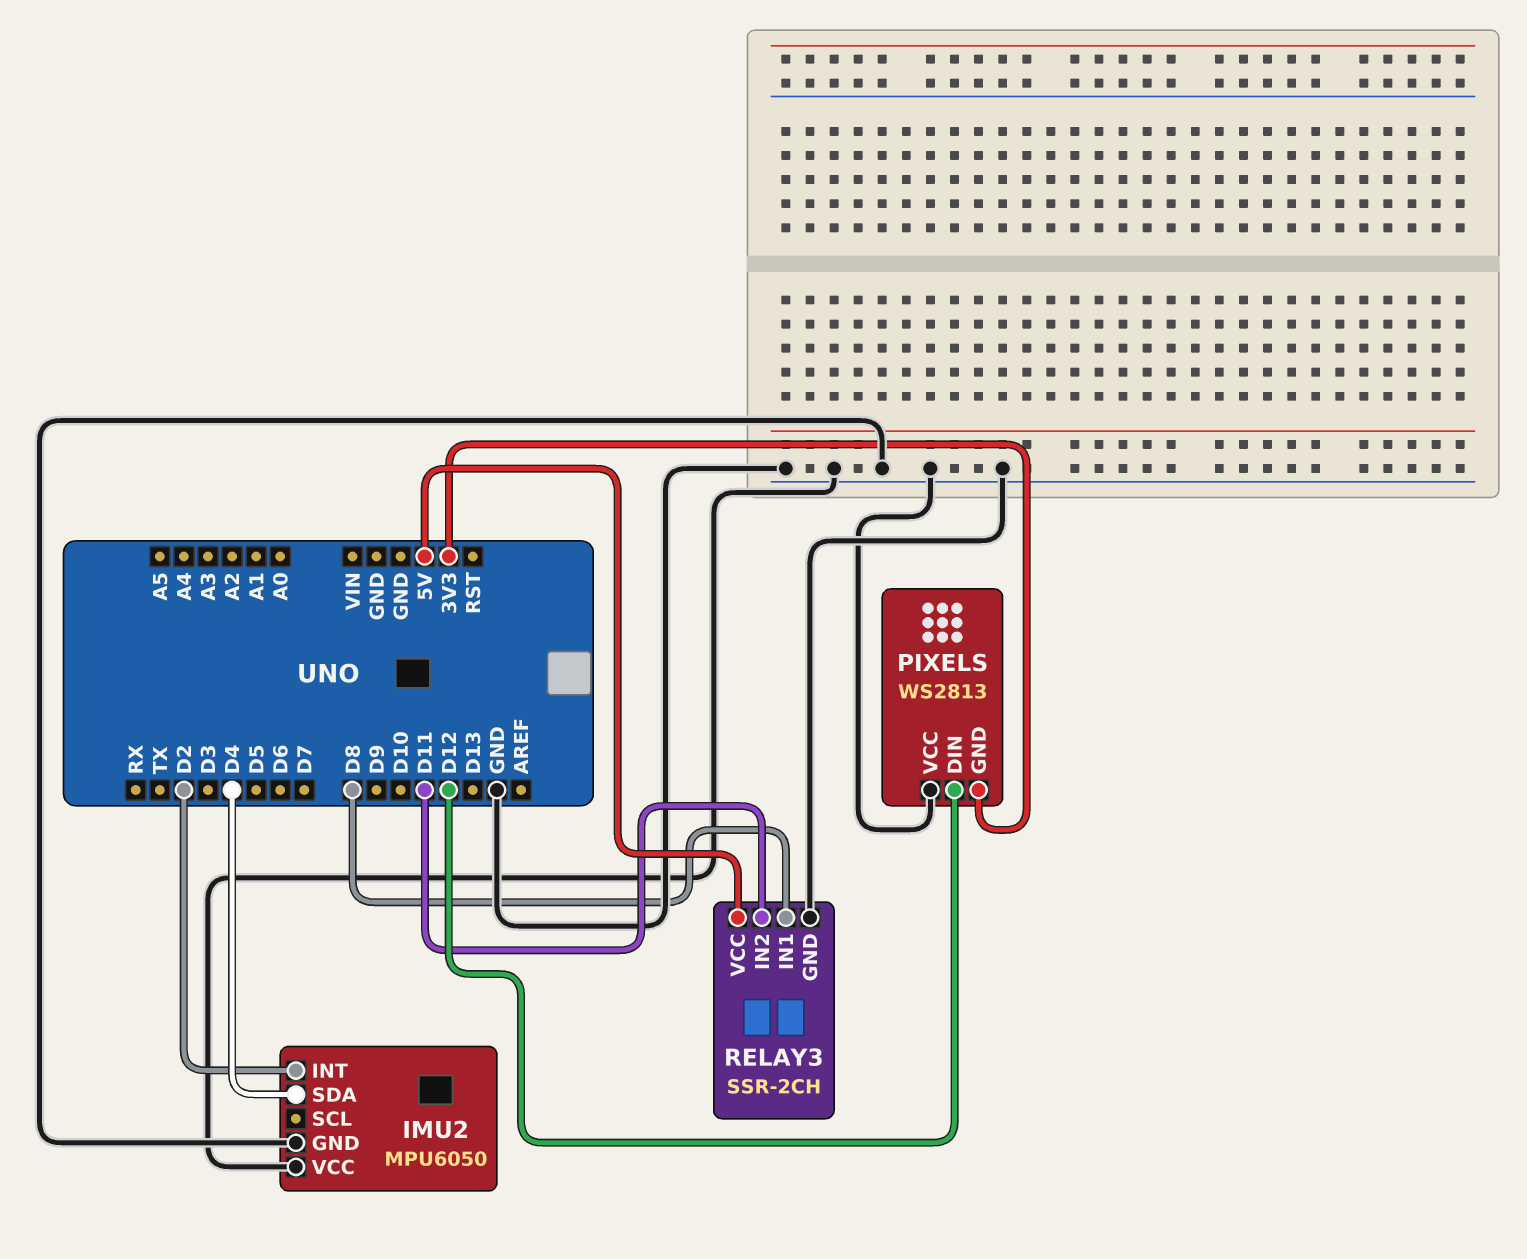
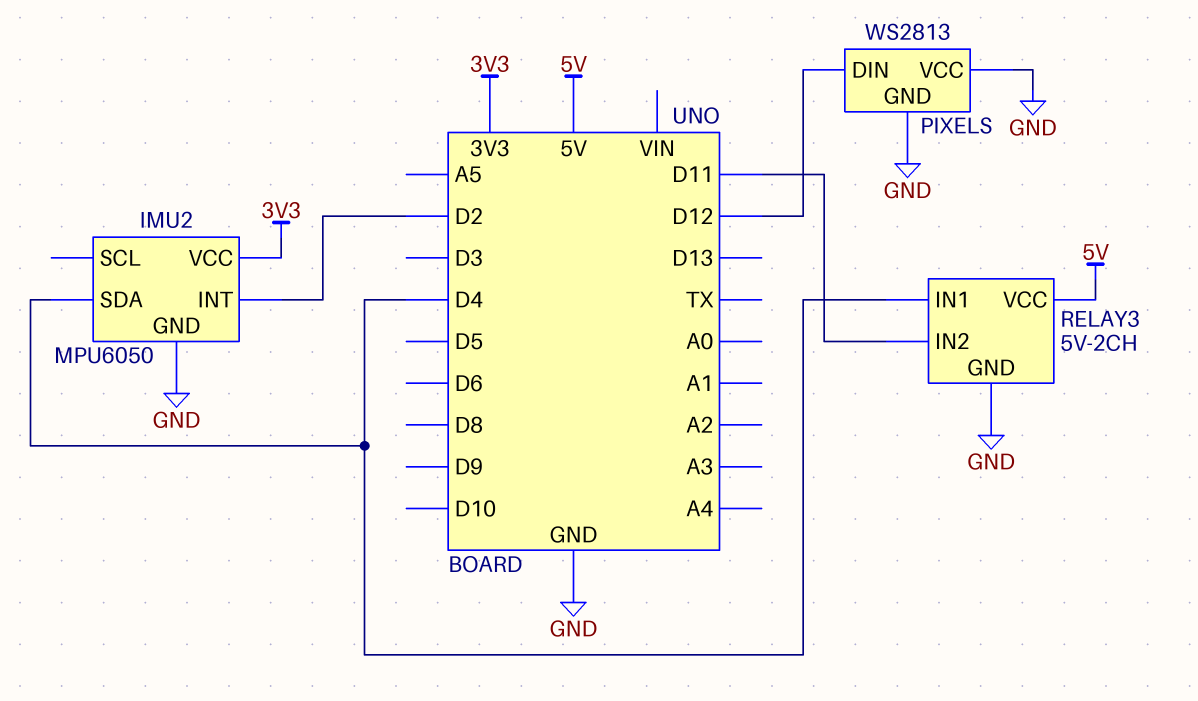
IMU2 pin VCC: GND -> 3V3
PIXELS pin GND: 3V3 -> GND
RELAY3: SSR-2CH -> 5V-2CH
RELAY3 pin IN1: D8 -> D4

